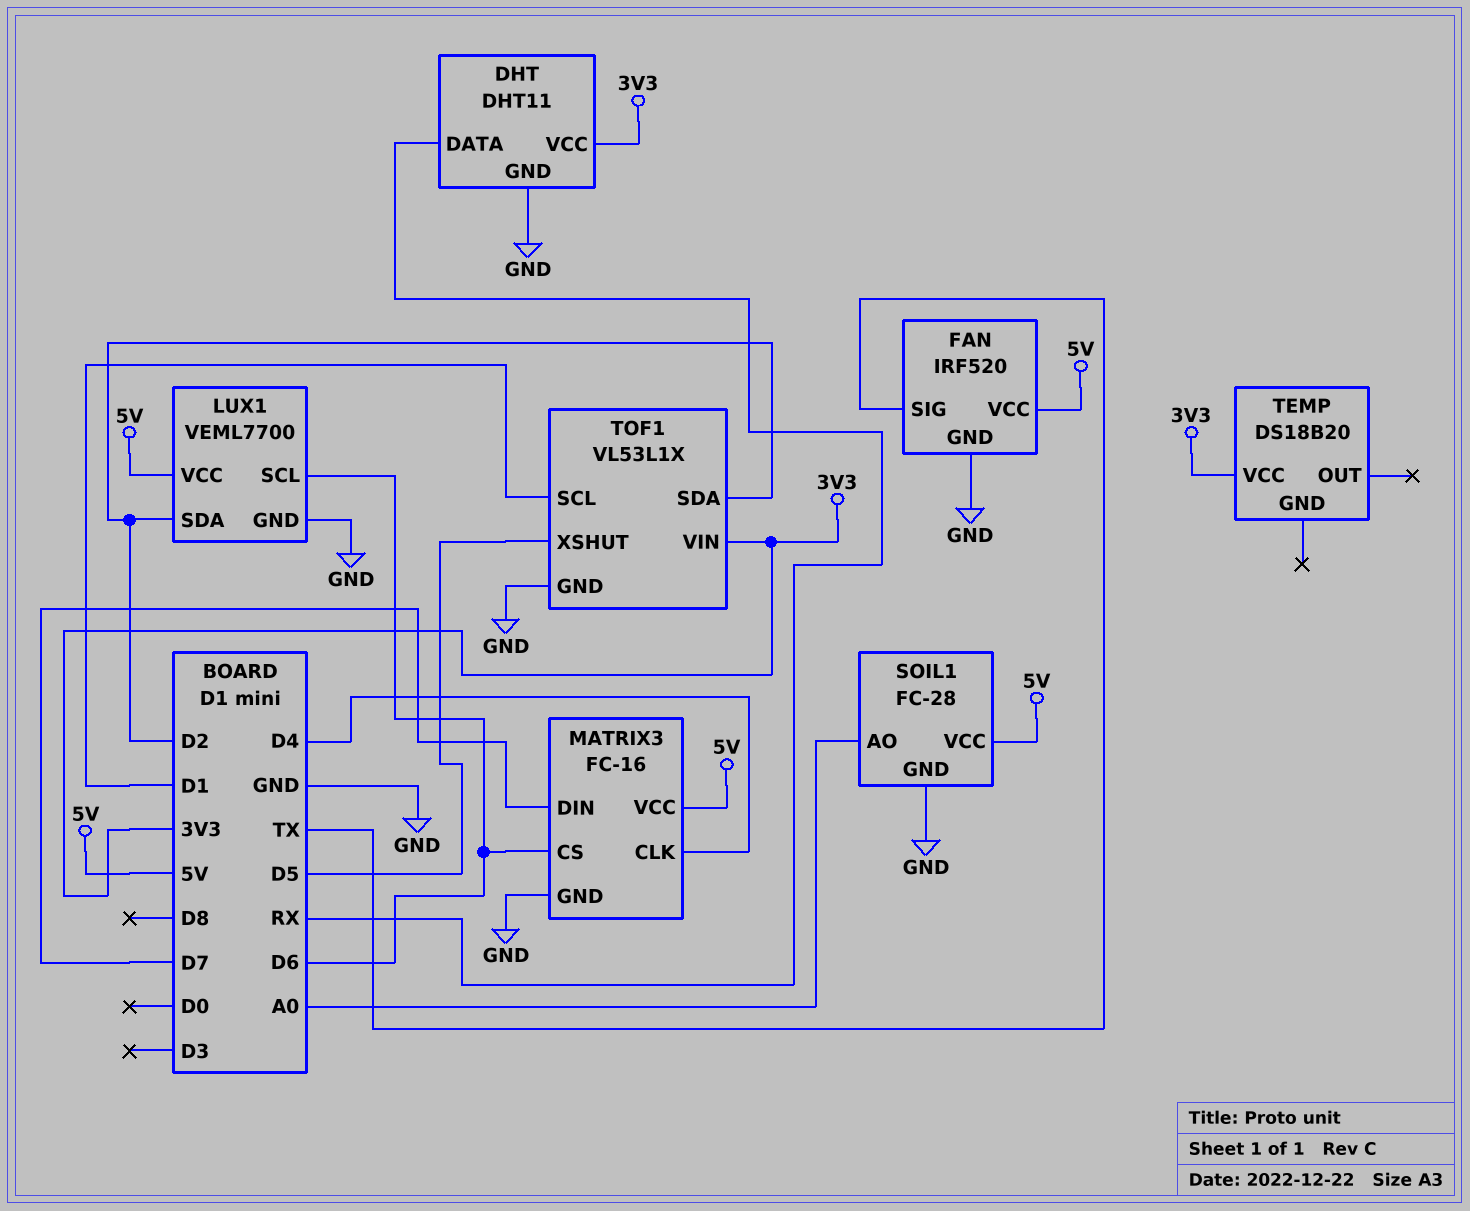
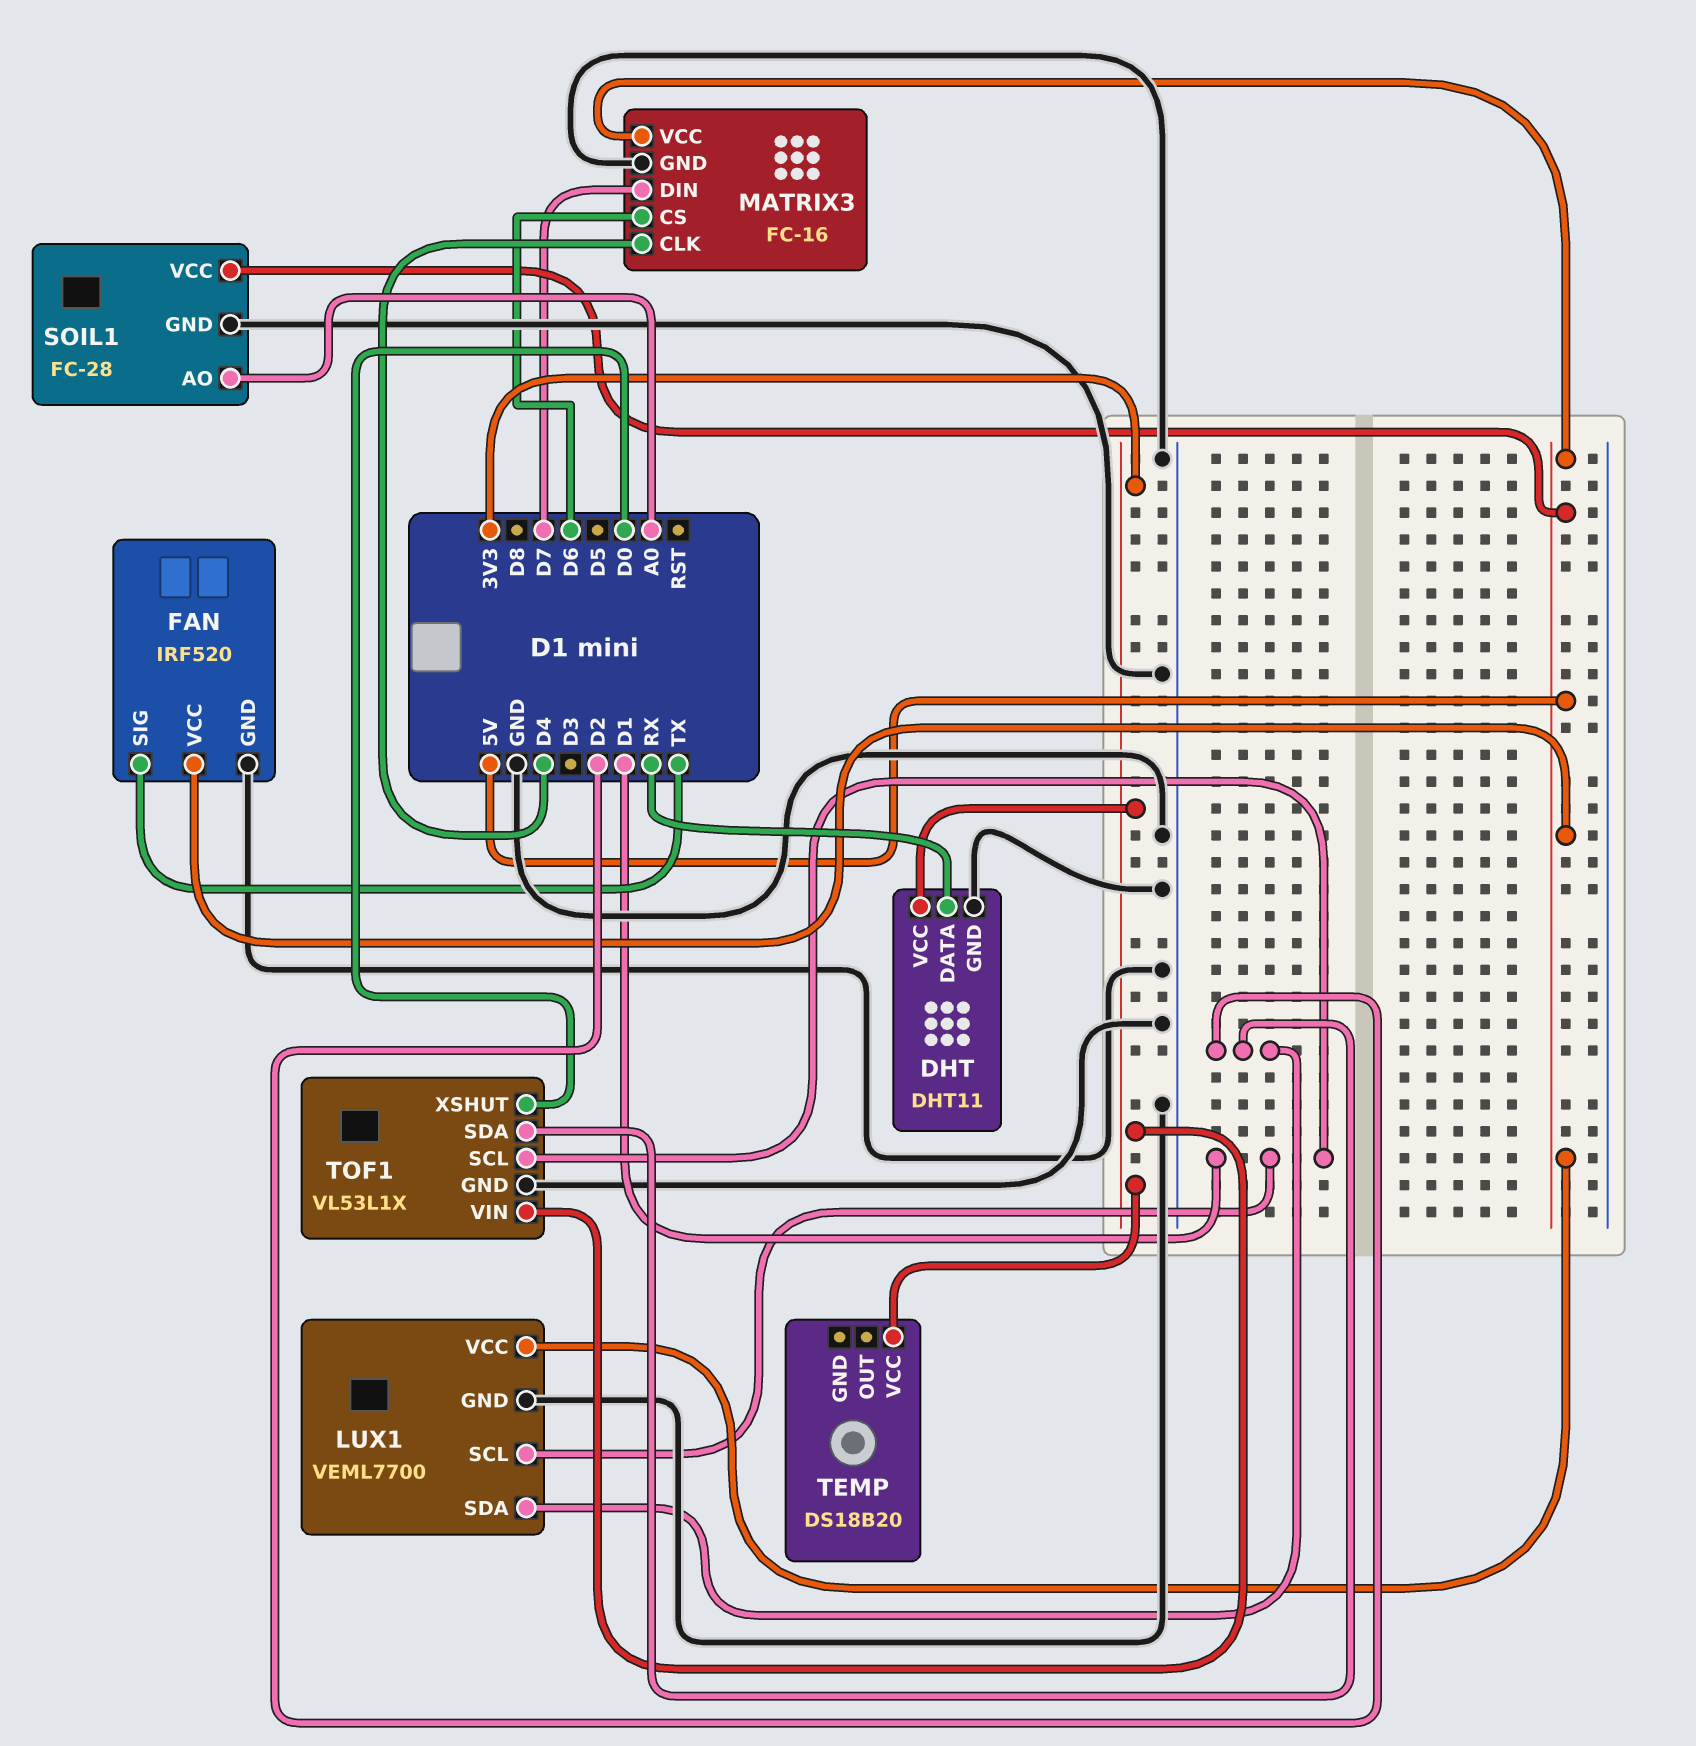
LUX1 pin SCL: D6 -> D1
TOF1 pin XSHUT: D5 -> D0

